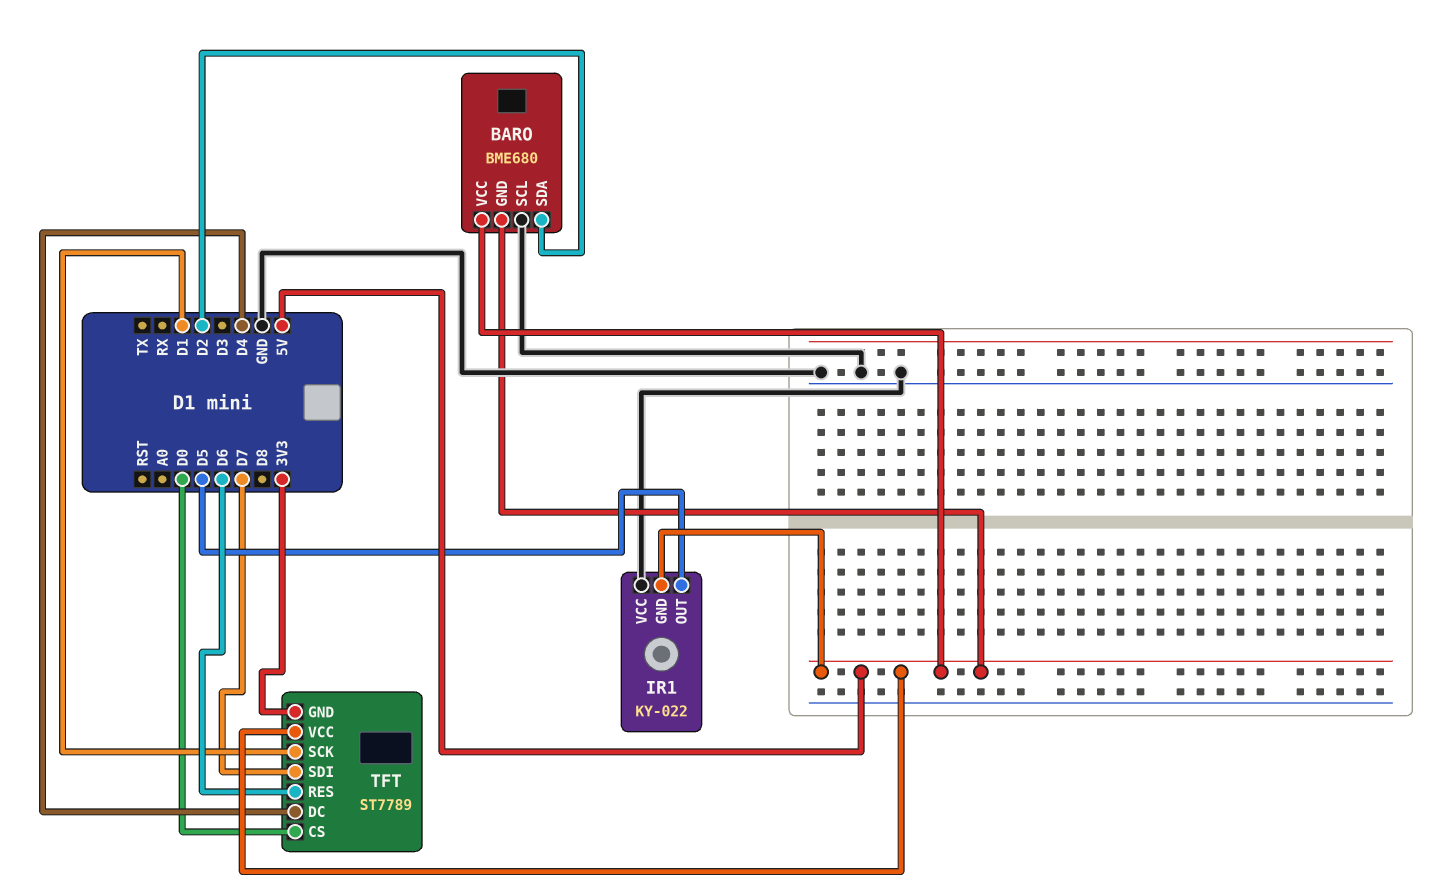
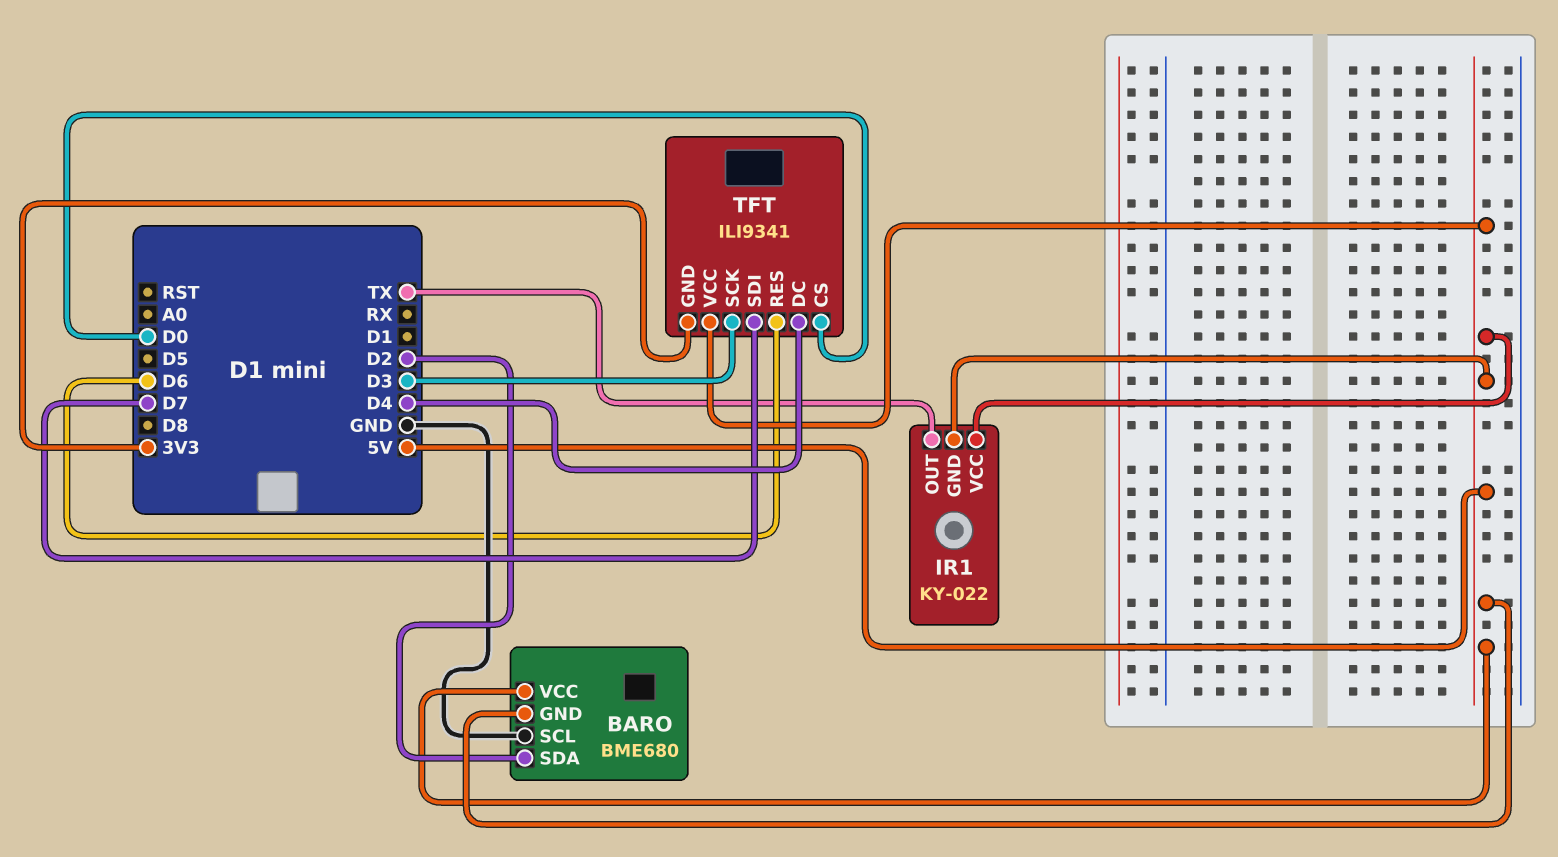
IR1 pin OUT: D5 -> TX
IR1 pin VCC: GND -> 5V
TFT: ST7789 -> ILI9341
TFT pin SCK: D1 -> D3

